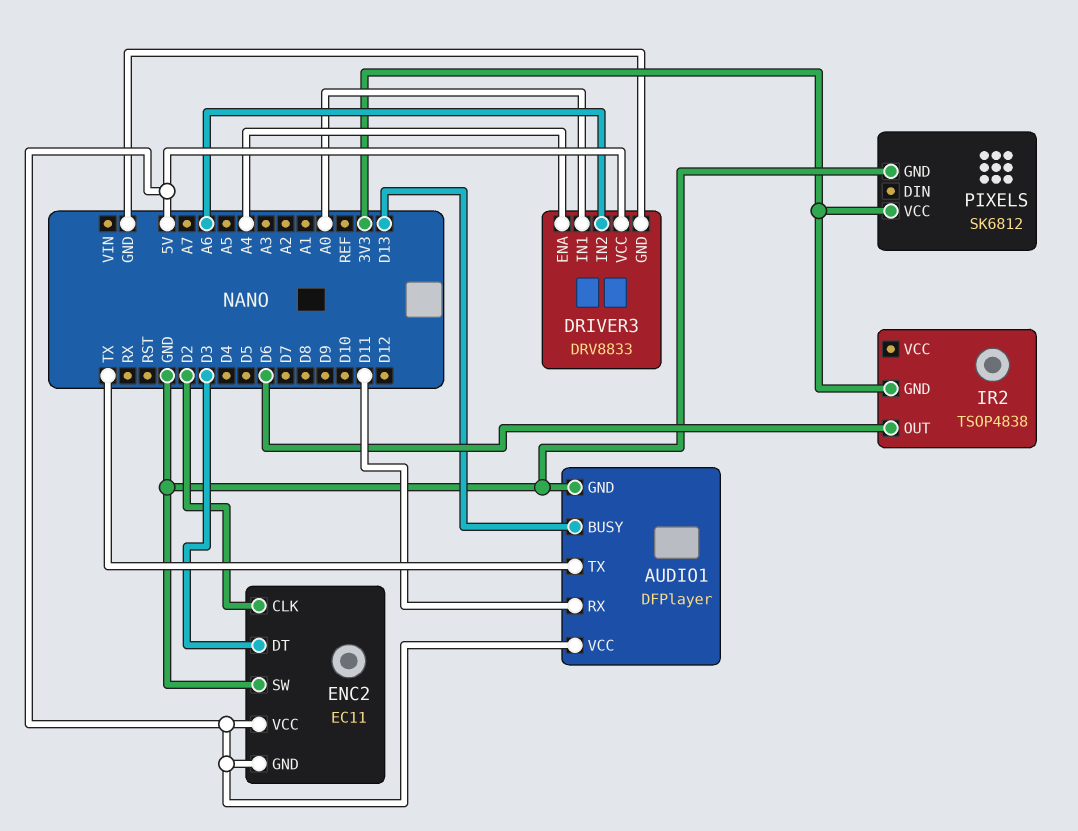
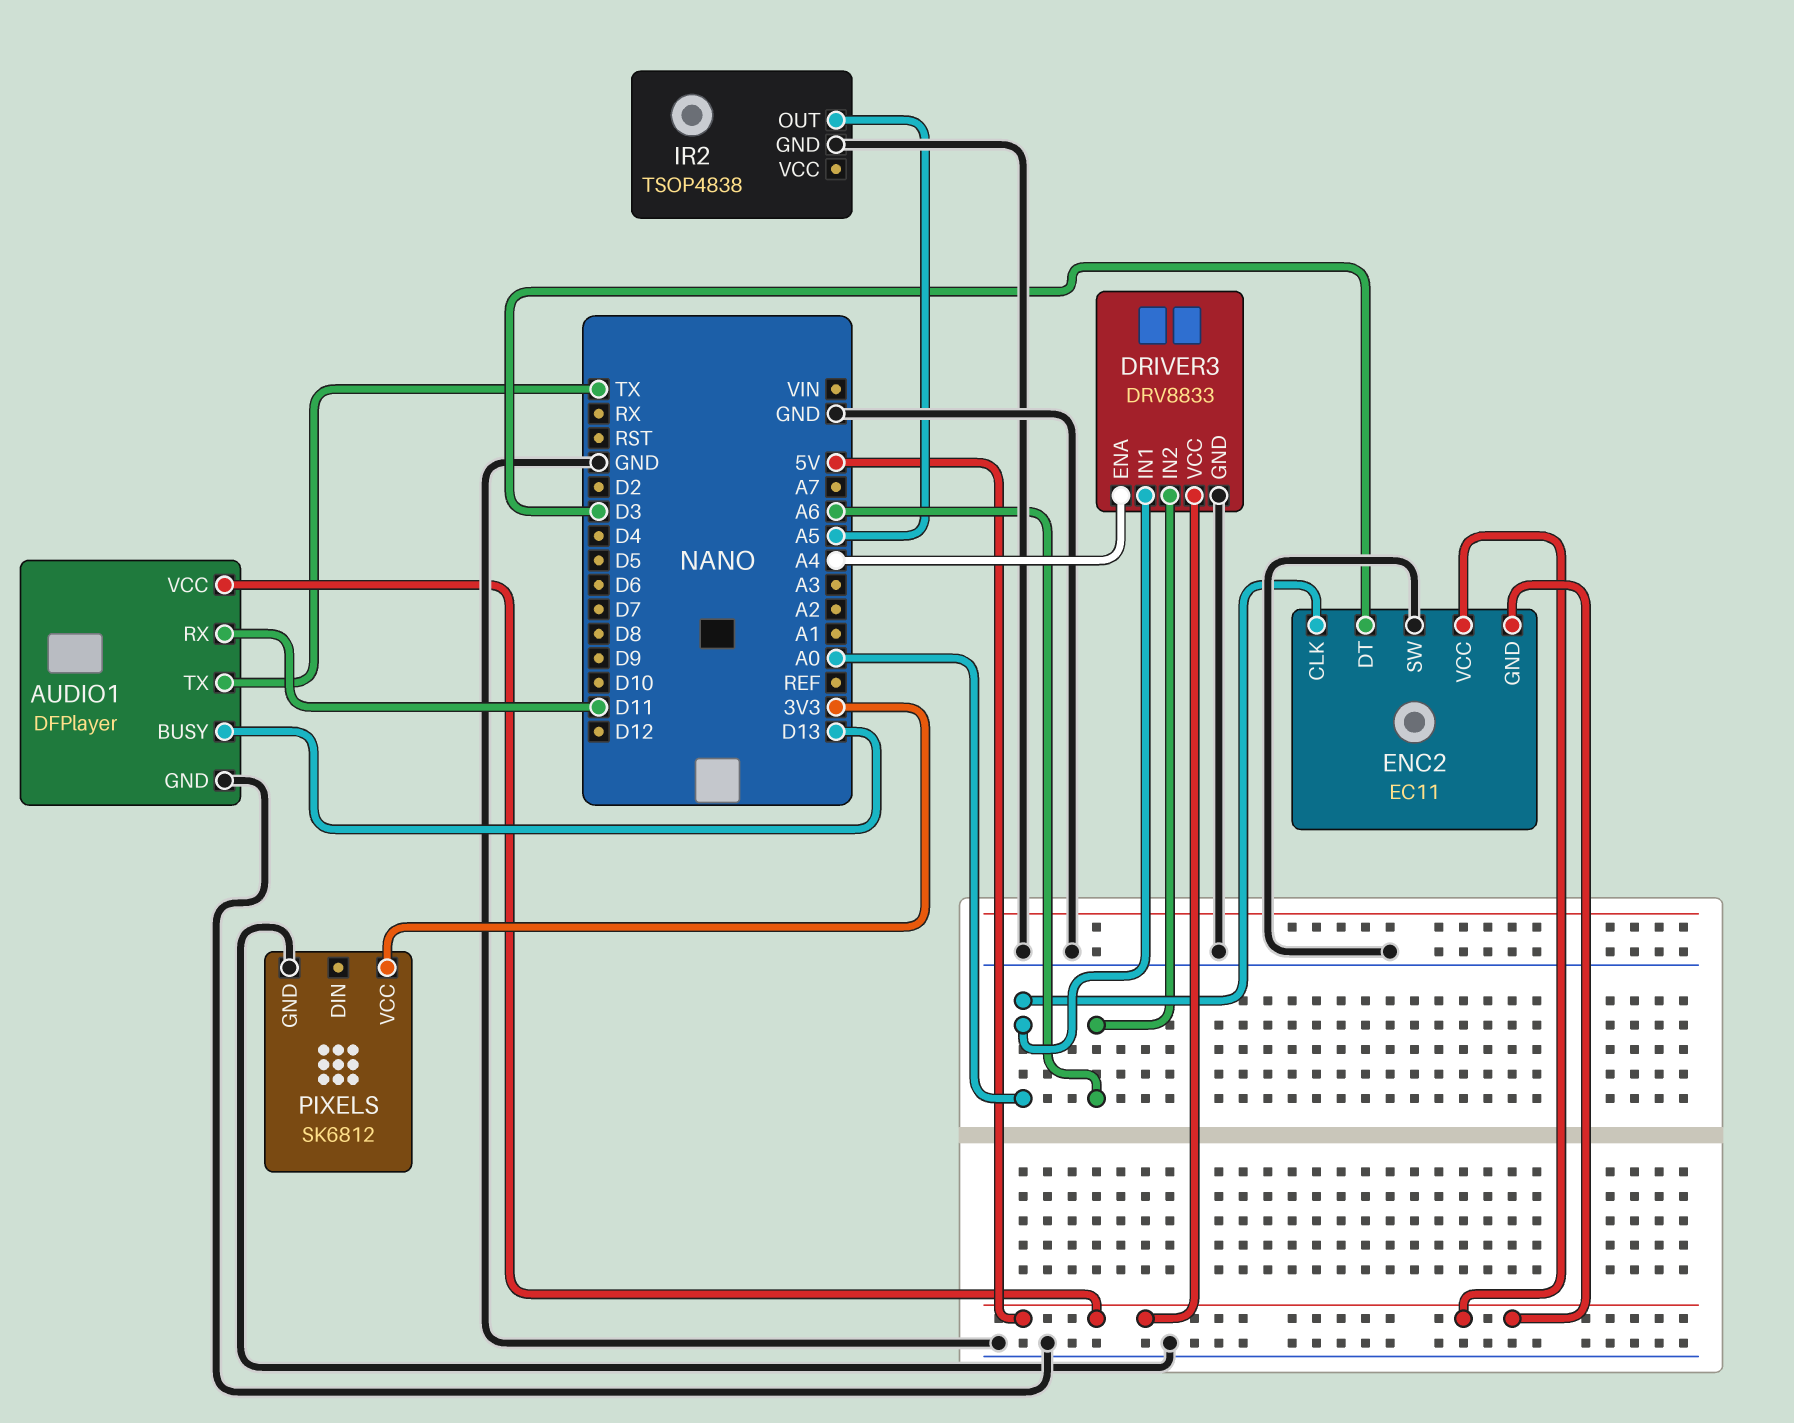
ENC2 pin CLK: D2 -> A0
IR2 pin GND: 3V3 -> GND
IR2 pin OUT: D6 -> A5

